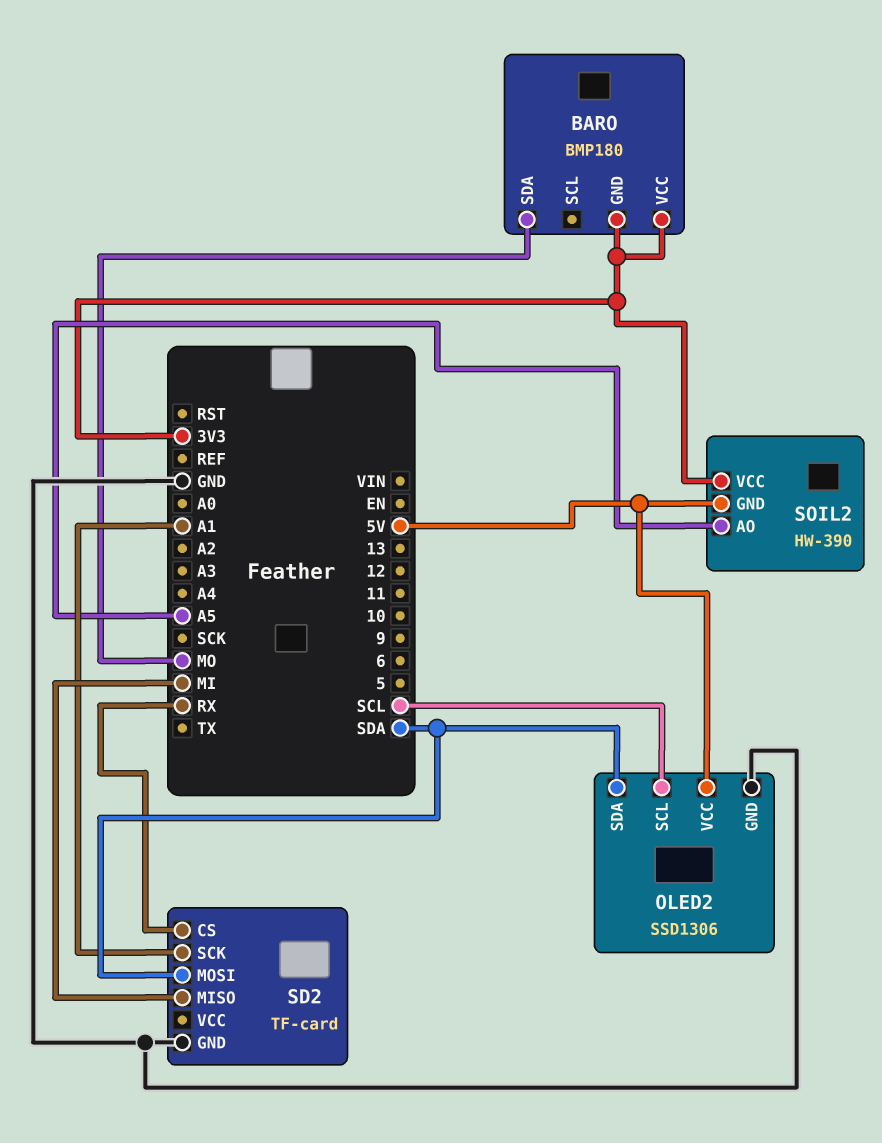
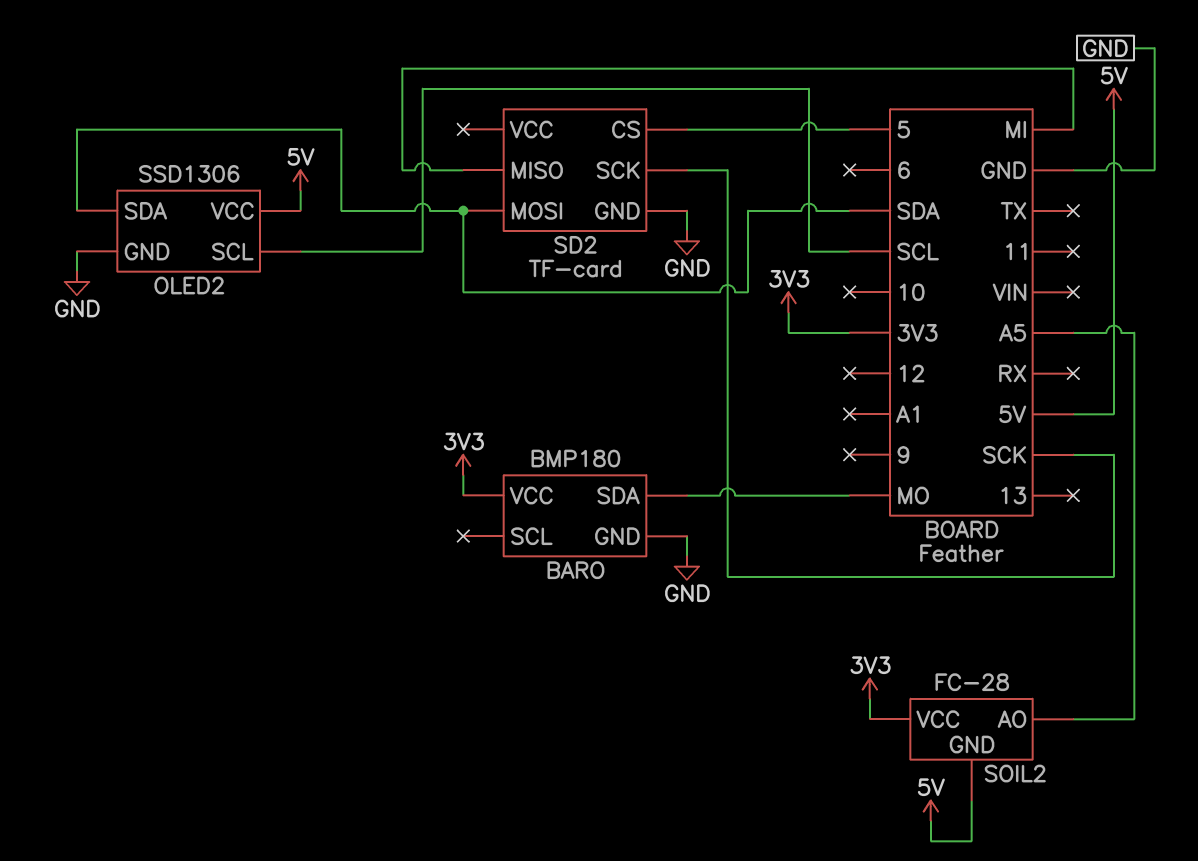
BARO pin GND: 3V3 -> GND
SD2 pin CS: RX -> 5
SD2 pin SCK: A1 -> SCK
SOIL2: HW-390 -> FC-28

